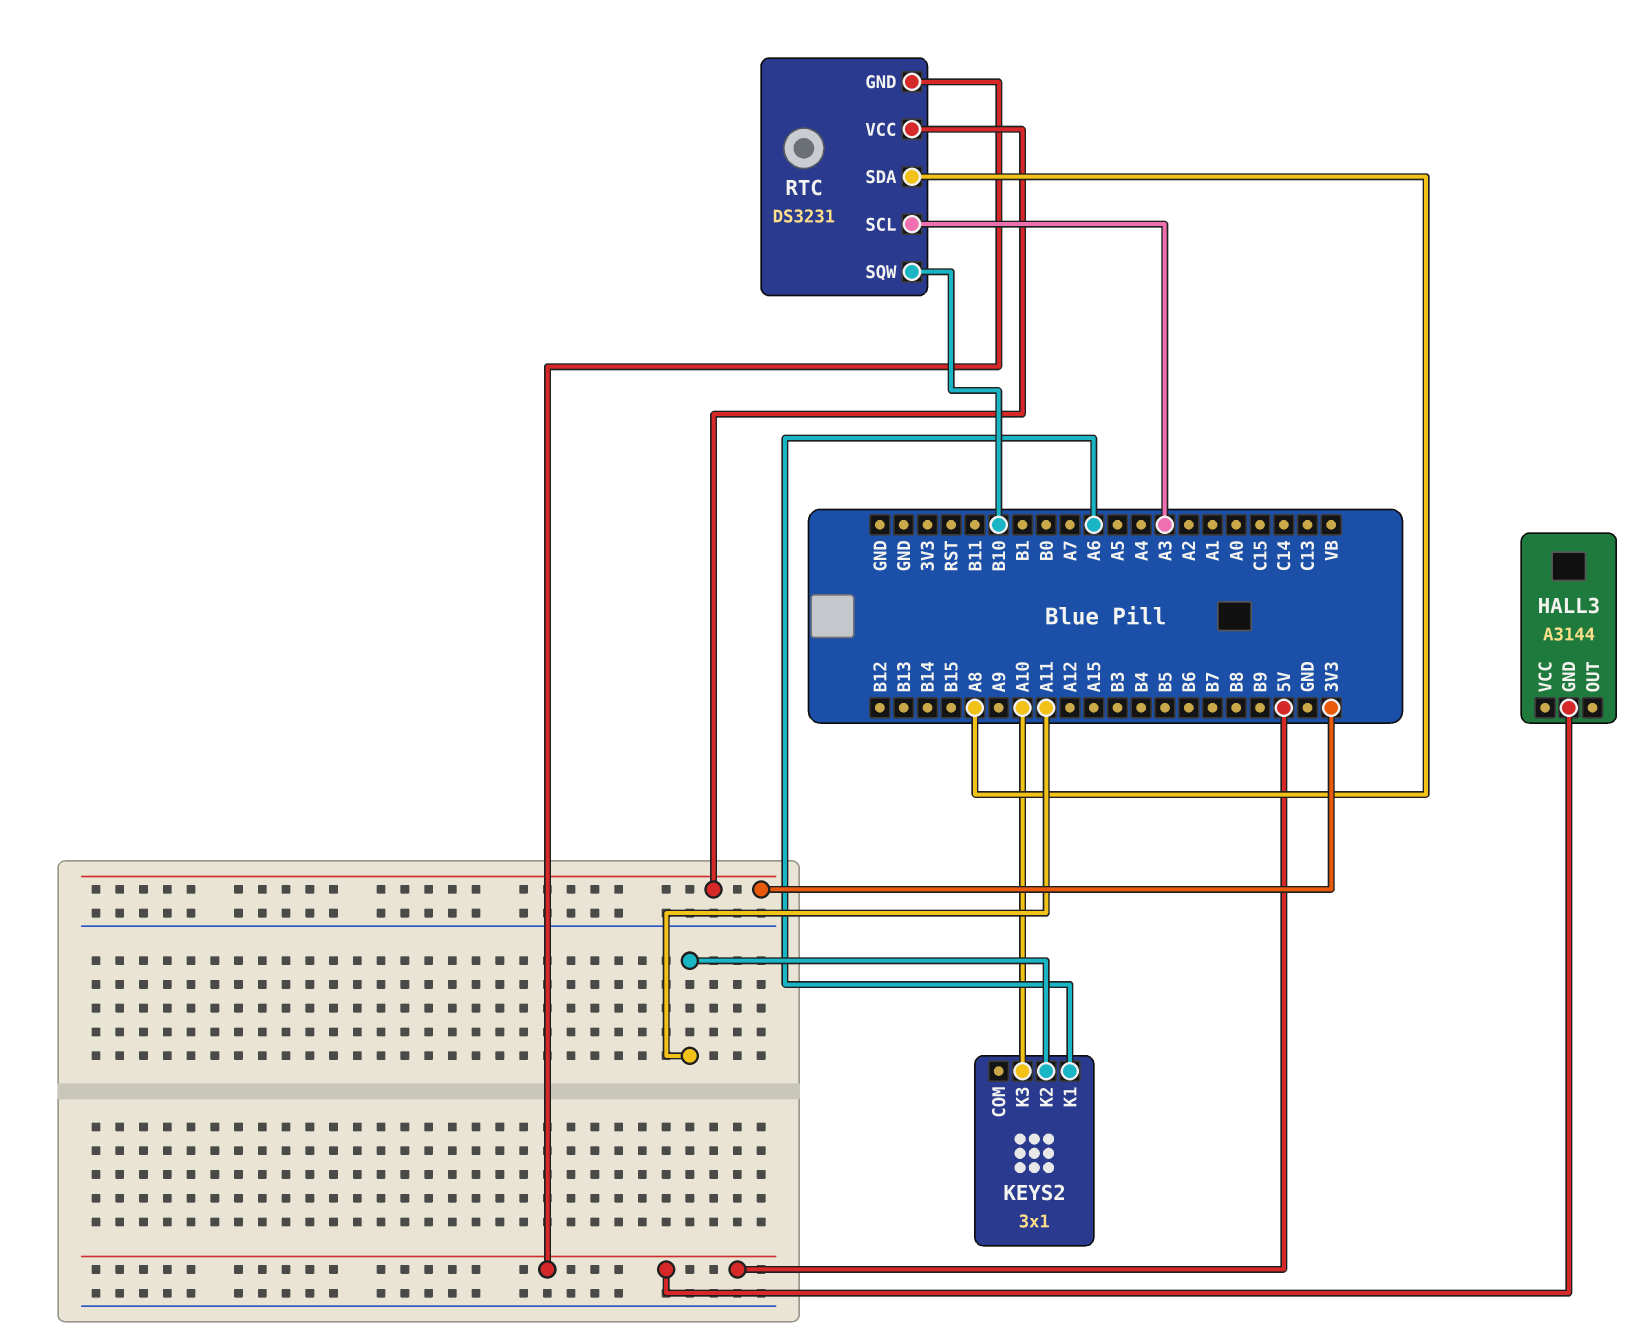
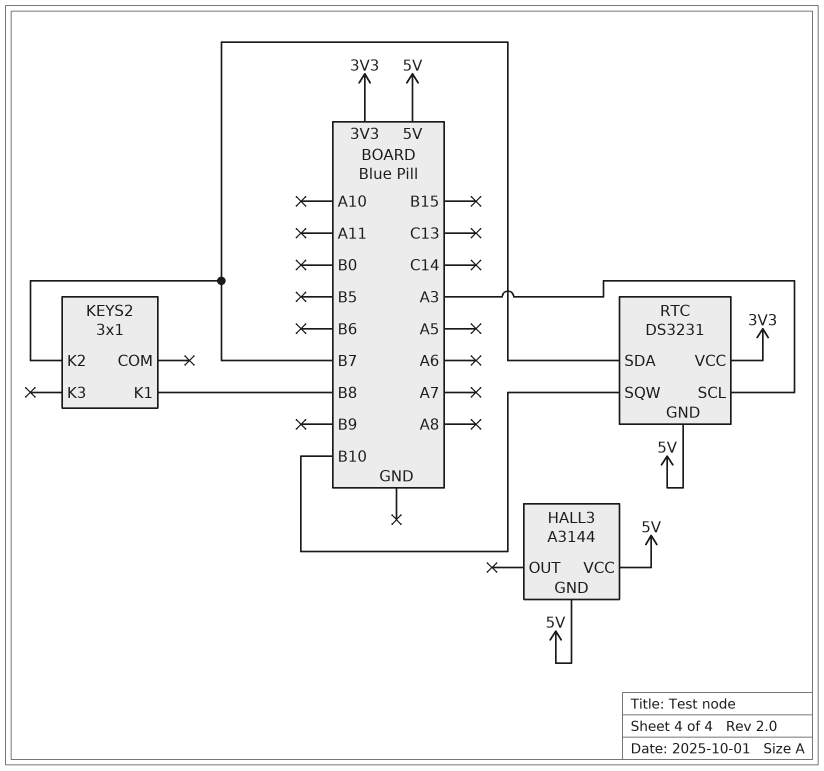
HALL3 pin VCC: none -> 5V
KEYS2 pin K1: A6 -> B8
KEYS2 pin K2: A11 -> B7
KEYS2 pin K3: A10 -> none
RTC pin SDA: A8 -> B7

